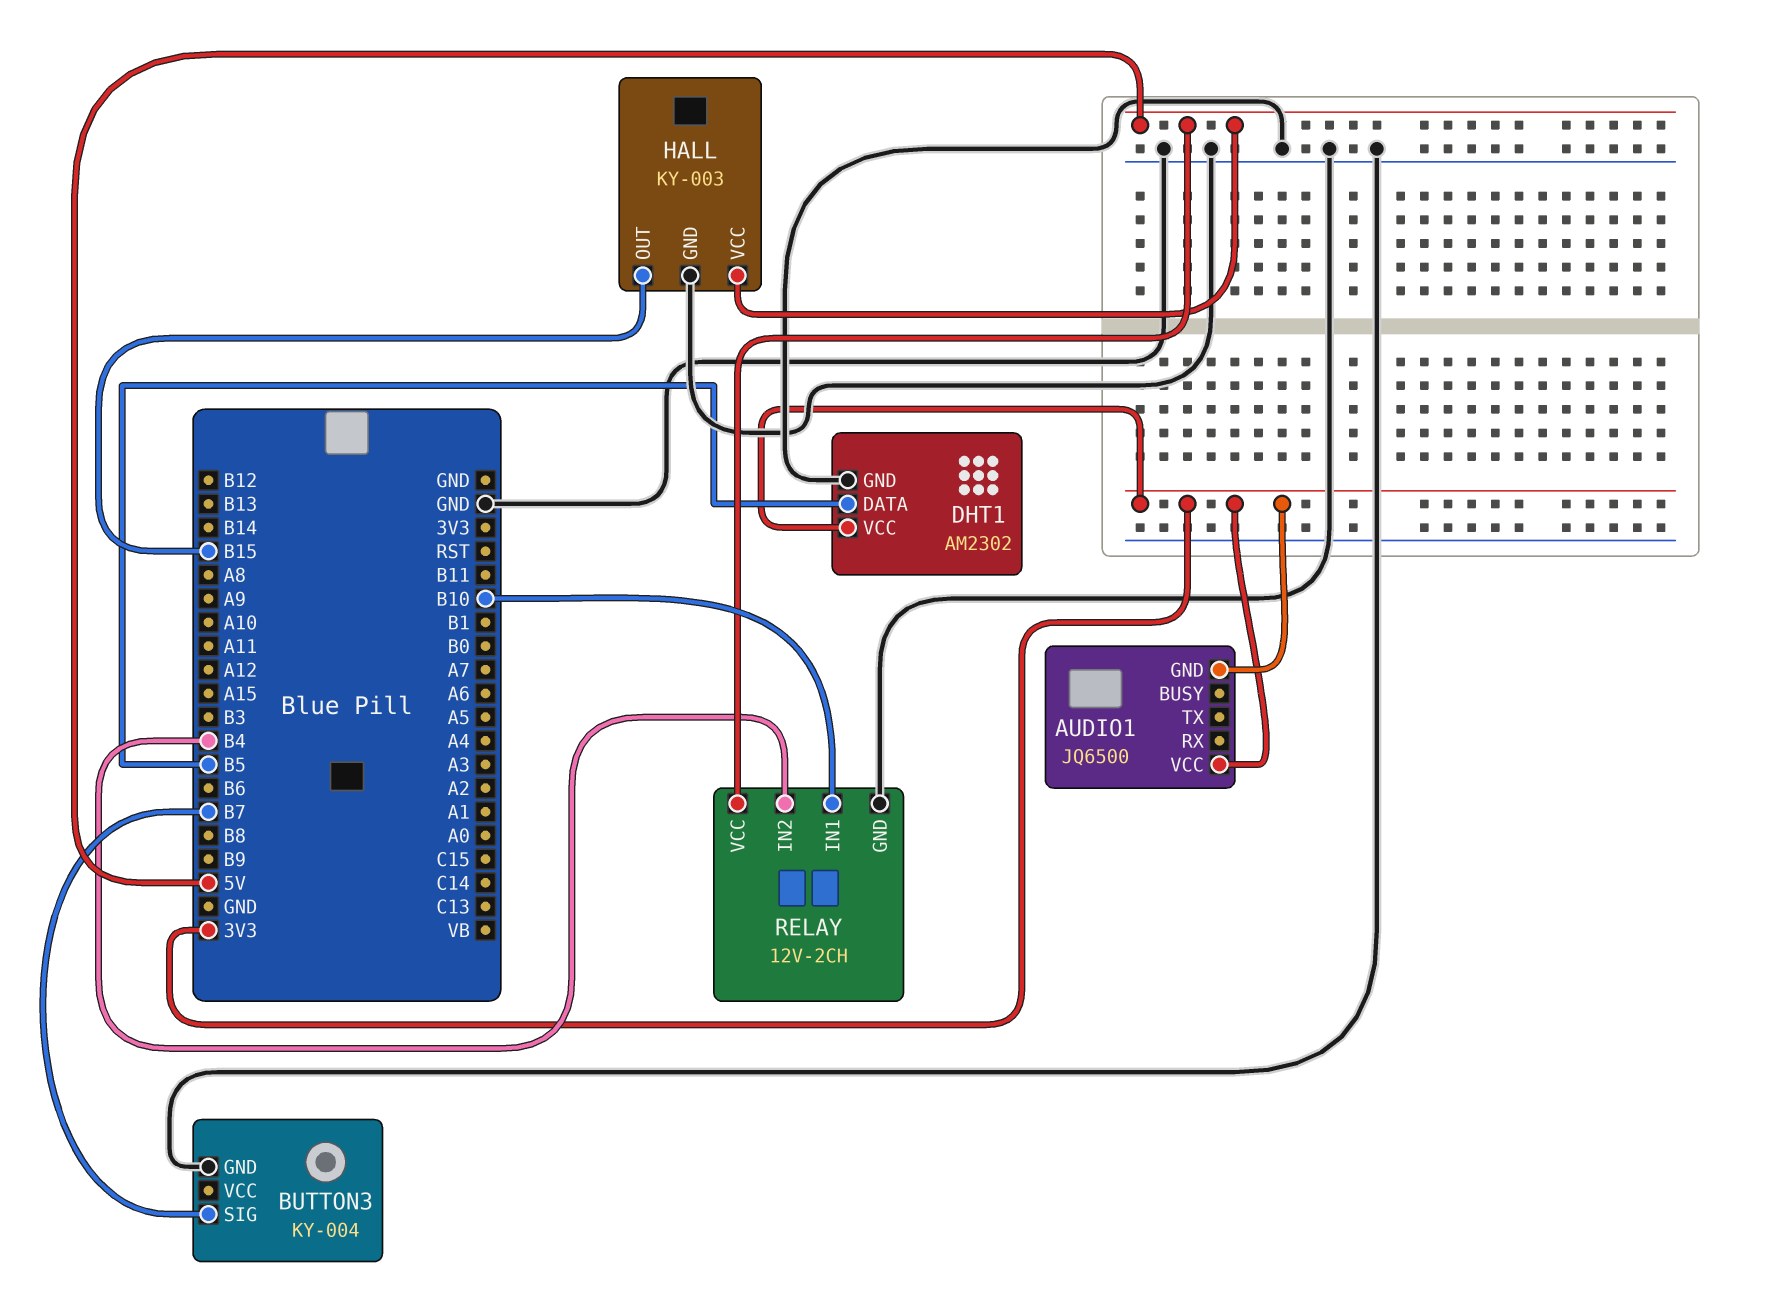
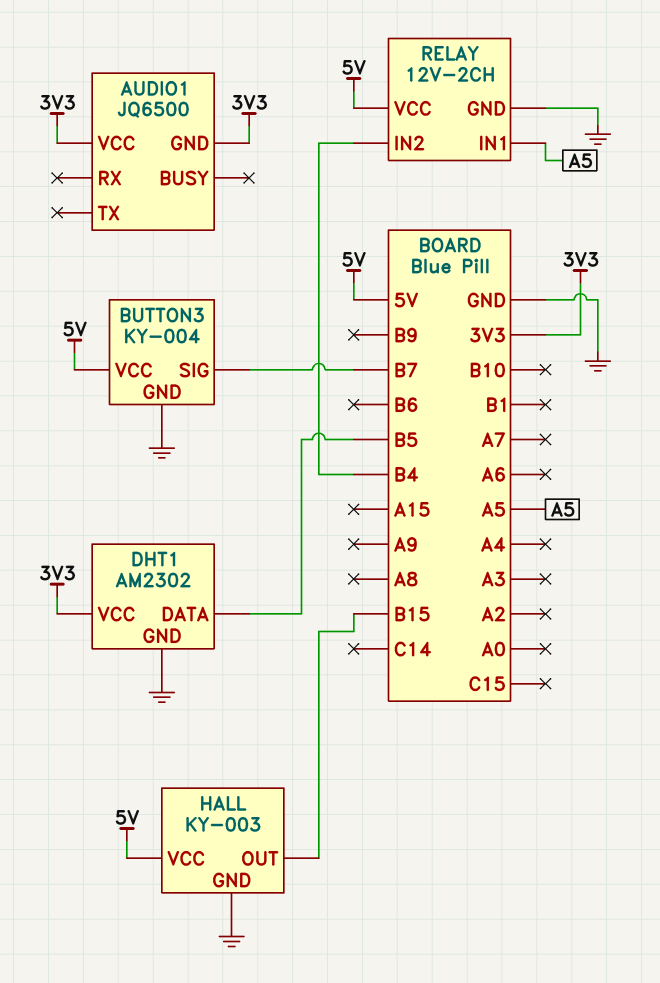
BUTTON3 pin VCC: none -> 5V
RELAY pin IN1: B10 -> A5

